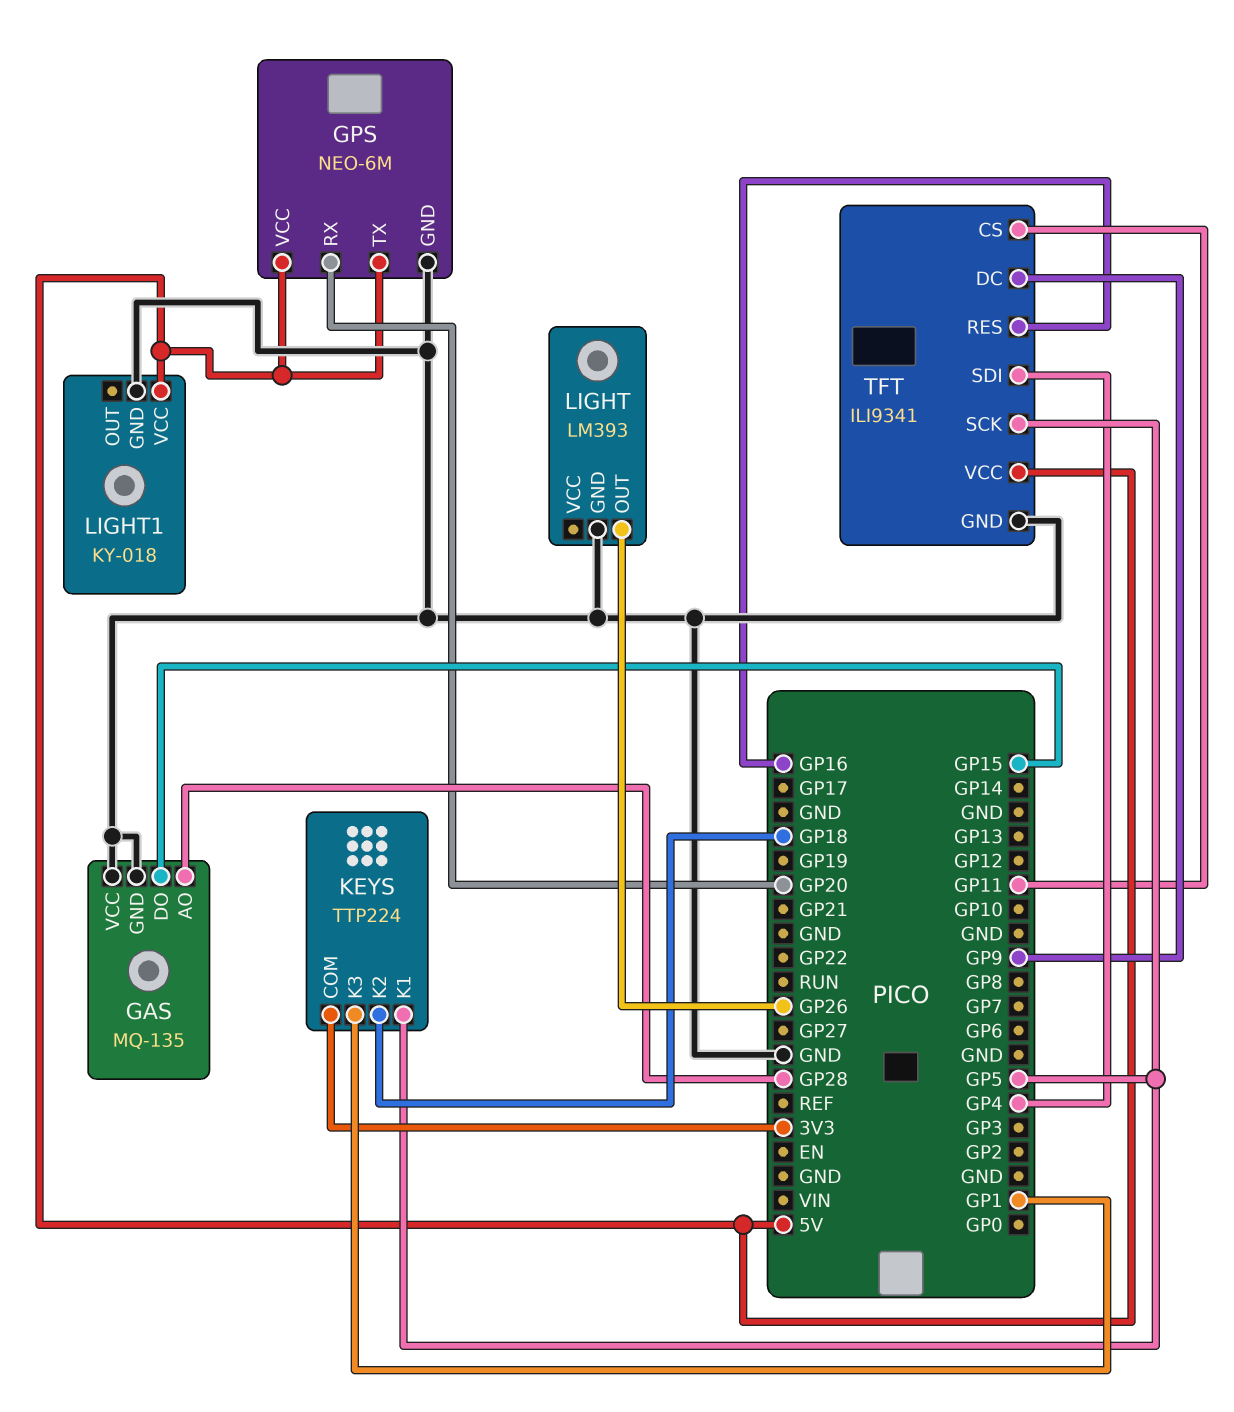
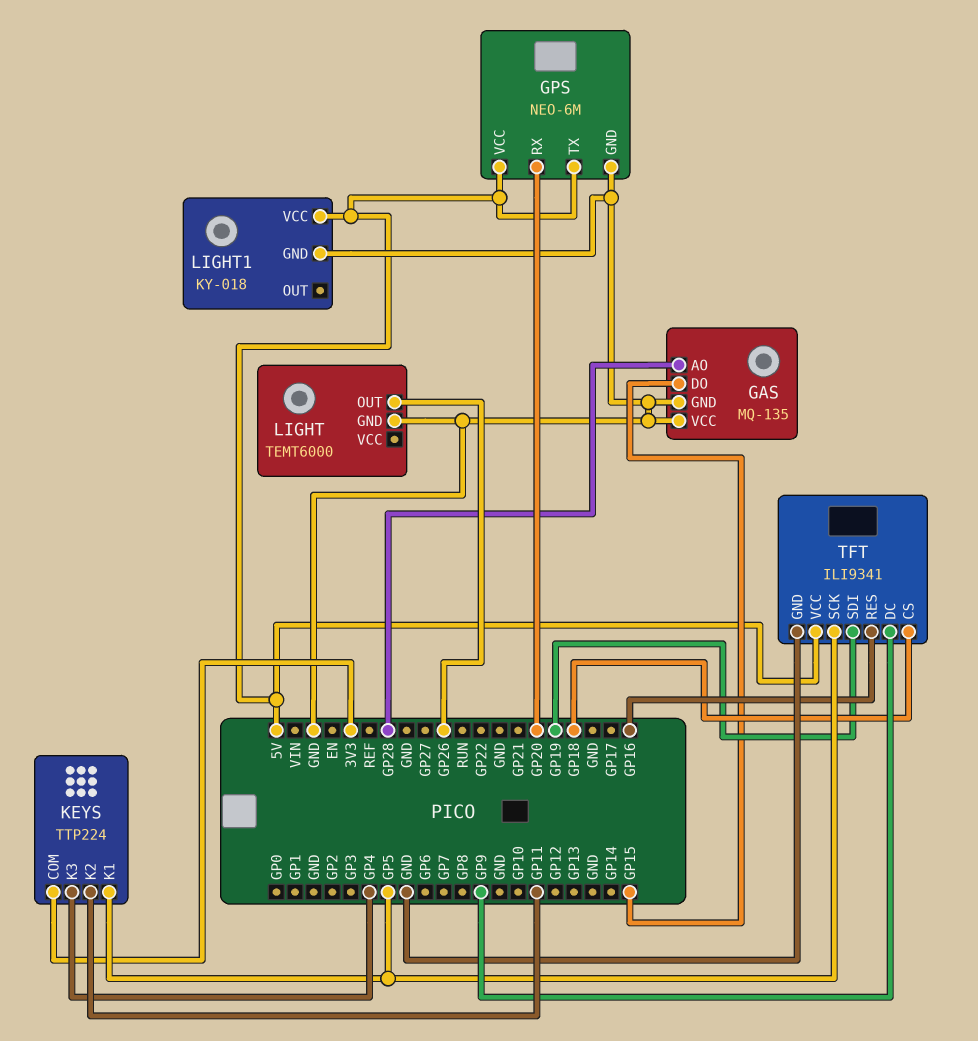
KEYS pin K2: GP18 -> GP11
KEYS pin K3: GP1 -> GP4
LIGHT: LM393 -> TEMT6000
TFT pin CS: GP11 -> GP18
TFT pin SDI: GP4 -> GP19

